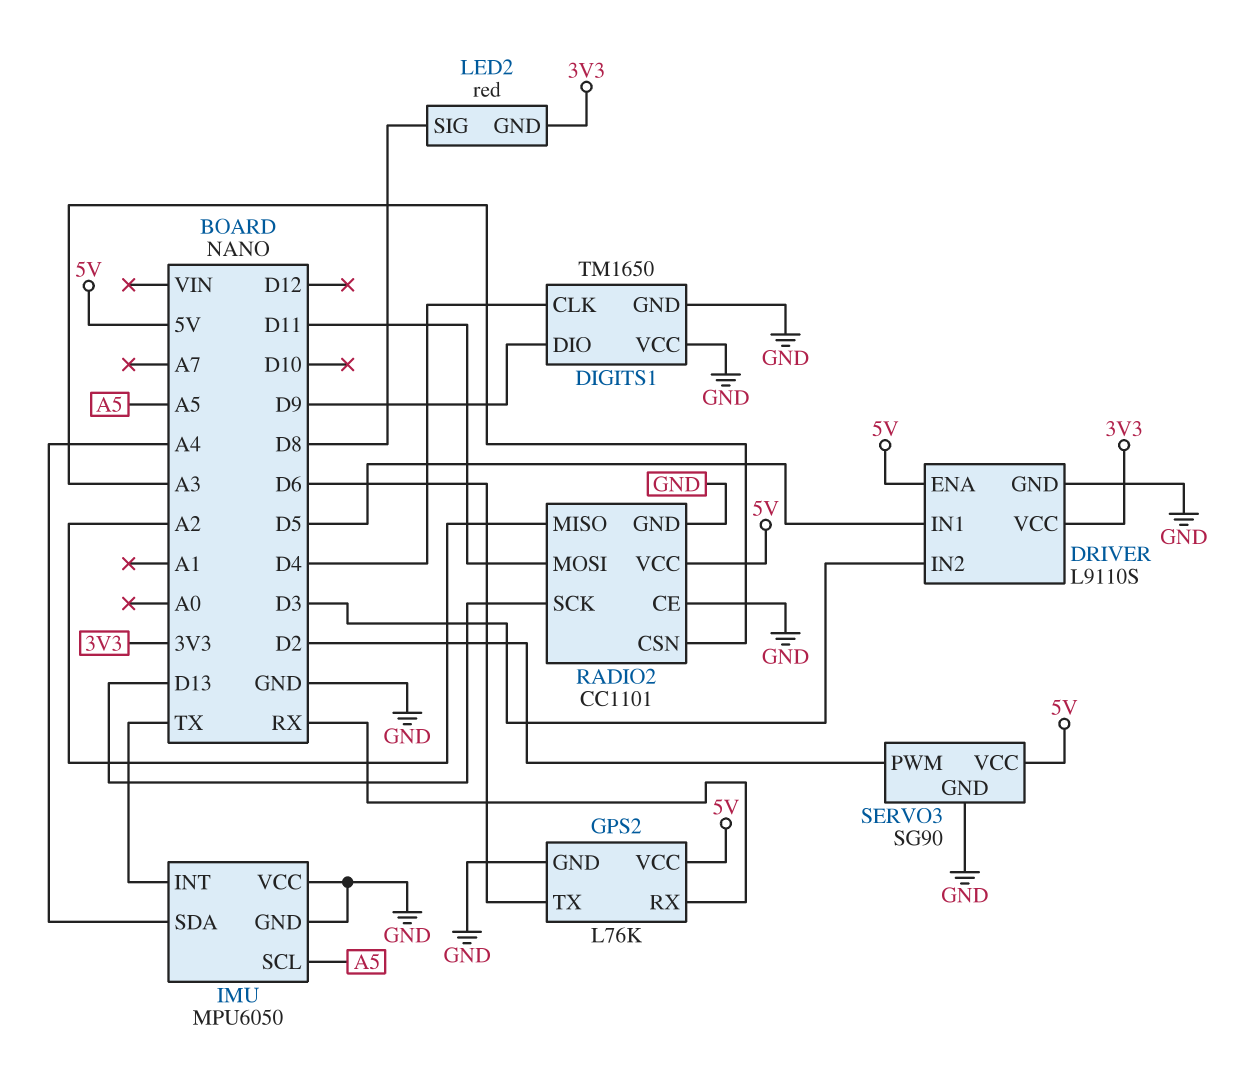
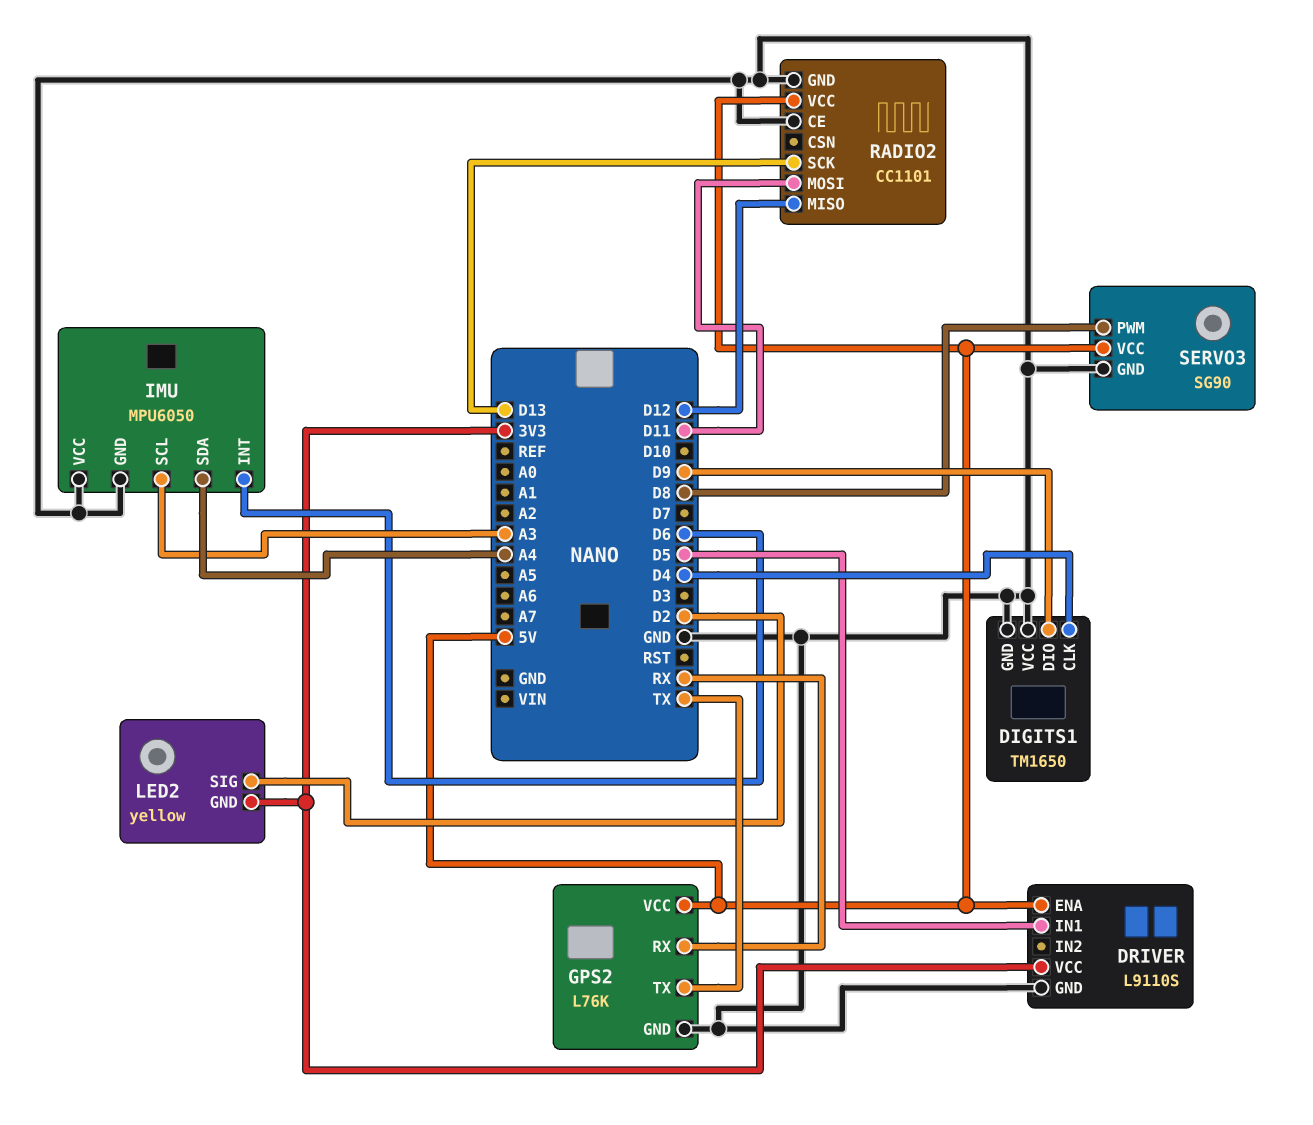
DRIVER pin IN2: D3 -> none
GPS2 pin TX: D6 -> TX
IMU pin INT: TX -> D6
IMU pin SCL: A5 -> A3
LED2: red -> yellow
LED2 pin SIG: D8 -> D2
RADIO2 pin CSN: A3 -> none
RADIO2 pin MISO: A2 -> D12
SERVO3 pin PWM: D2 -> D8

